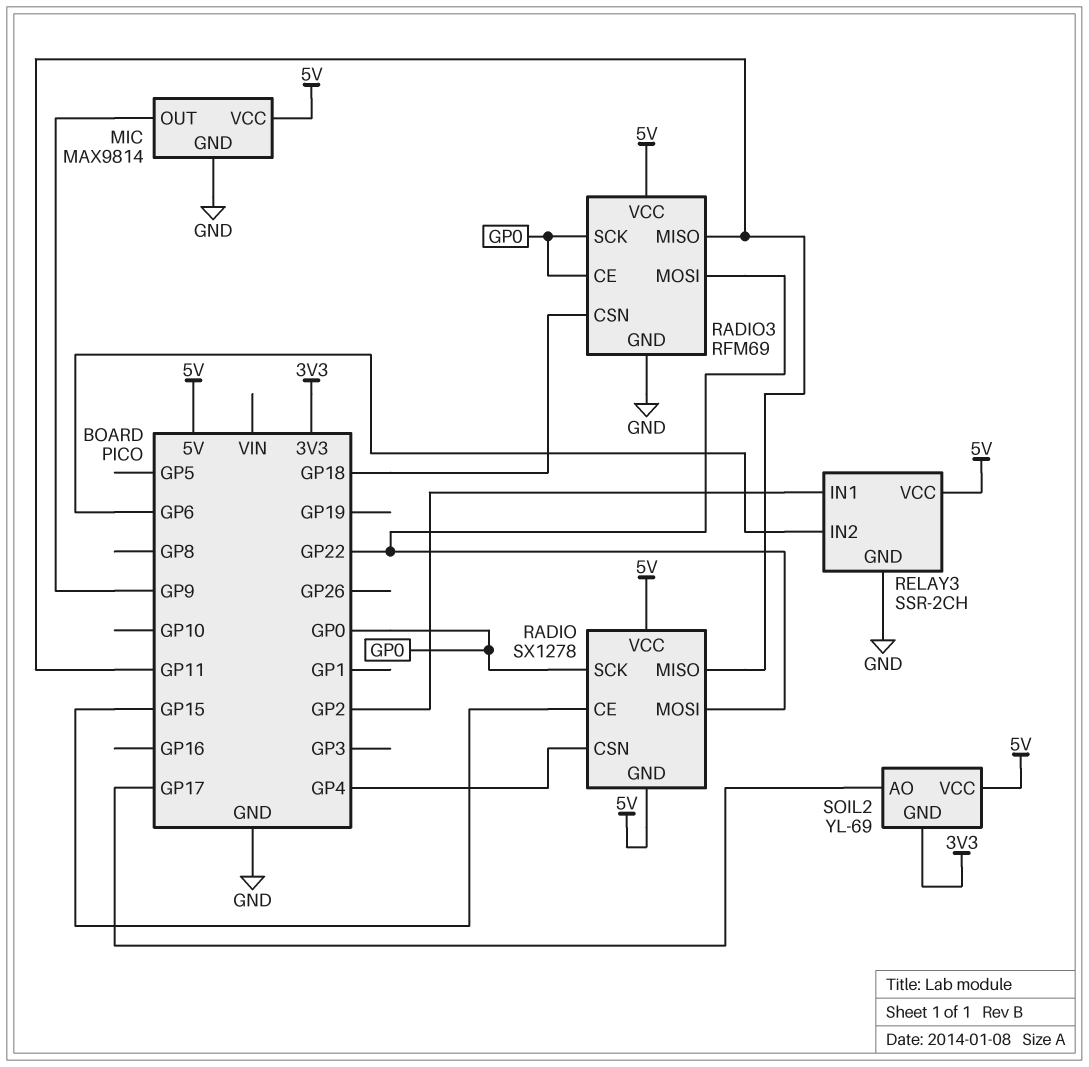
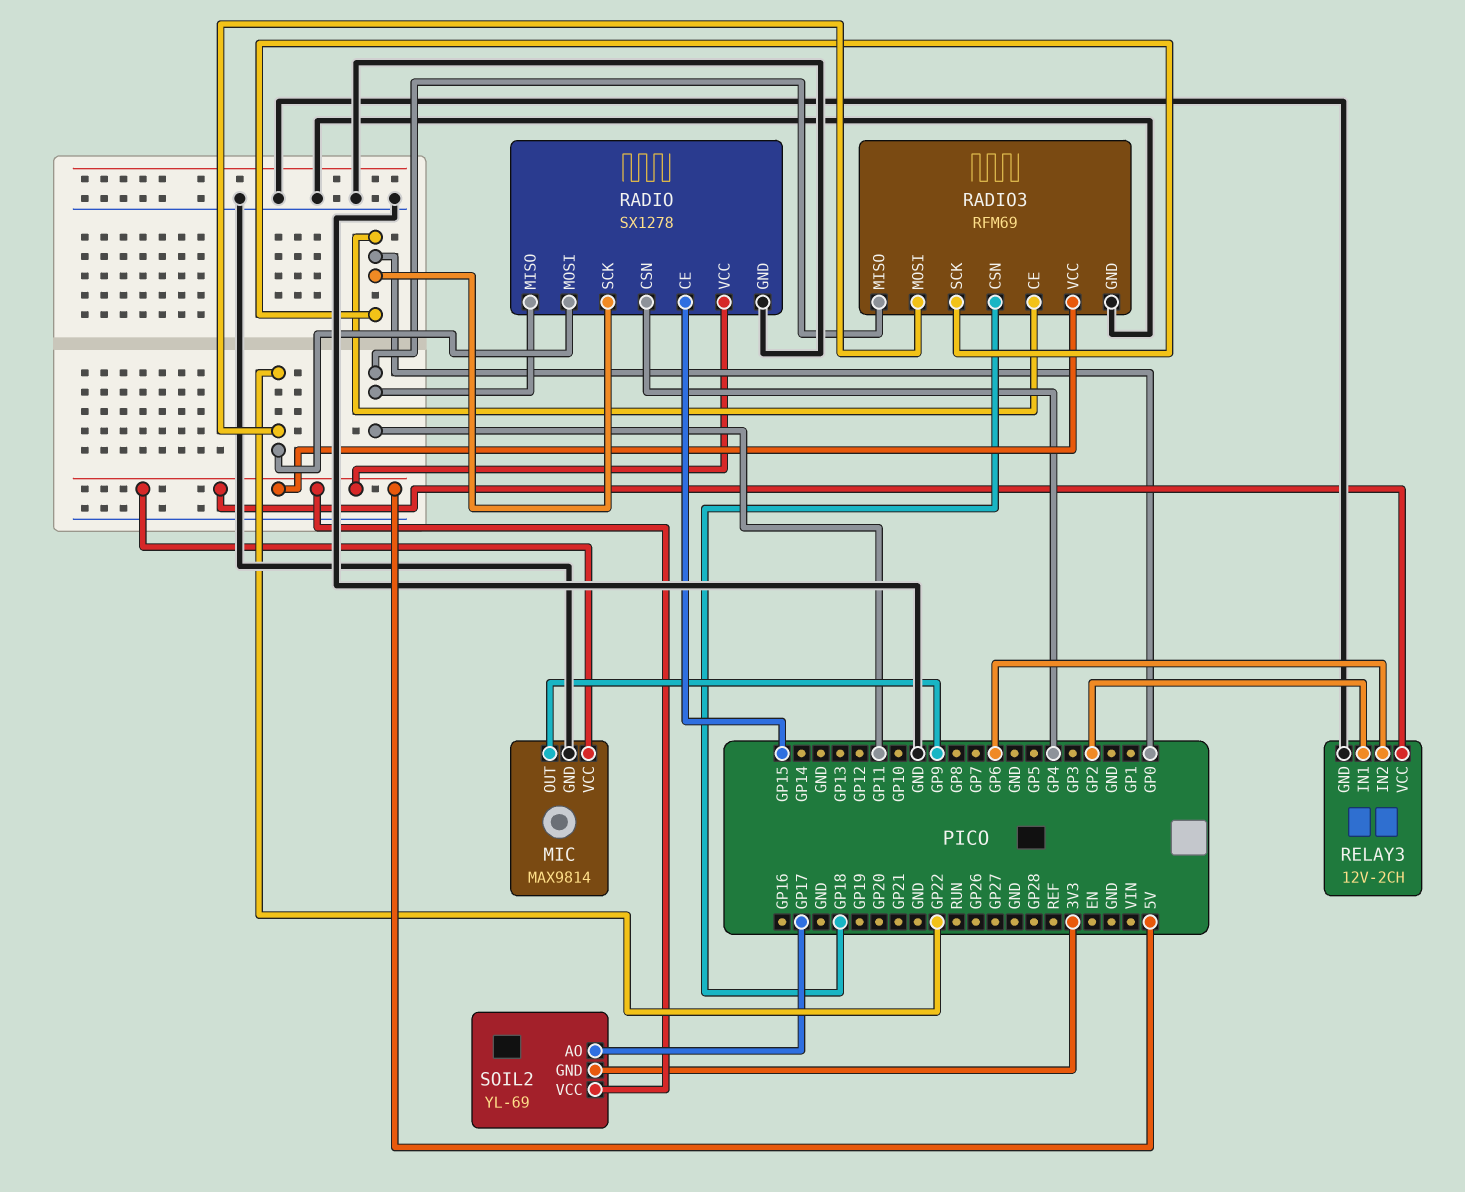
RADIO pin GND: 5V -> GND
RELAY3: SSR-2CH -> 12V-2CH

